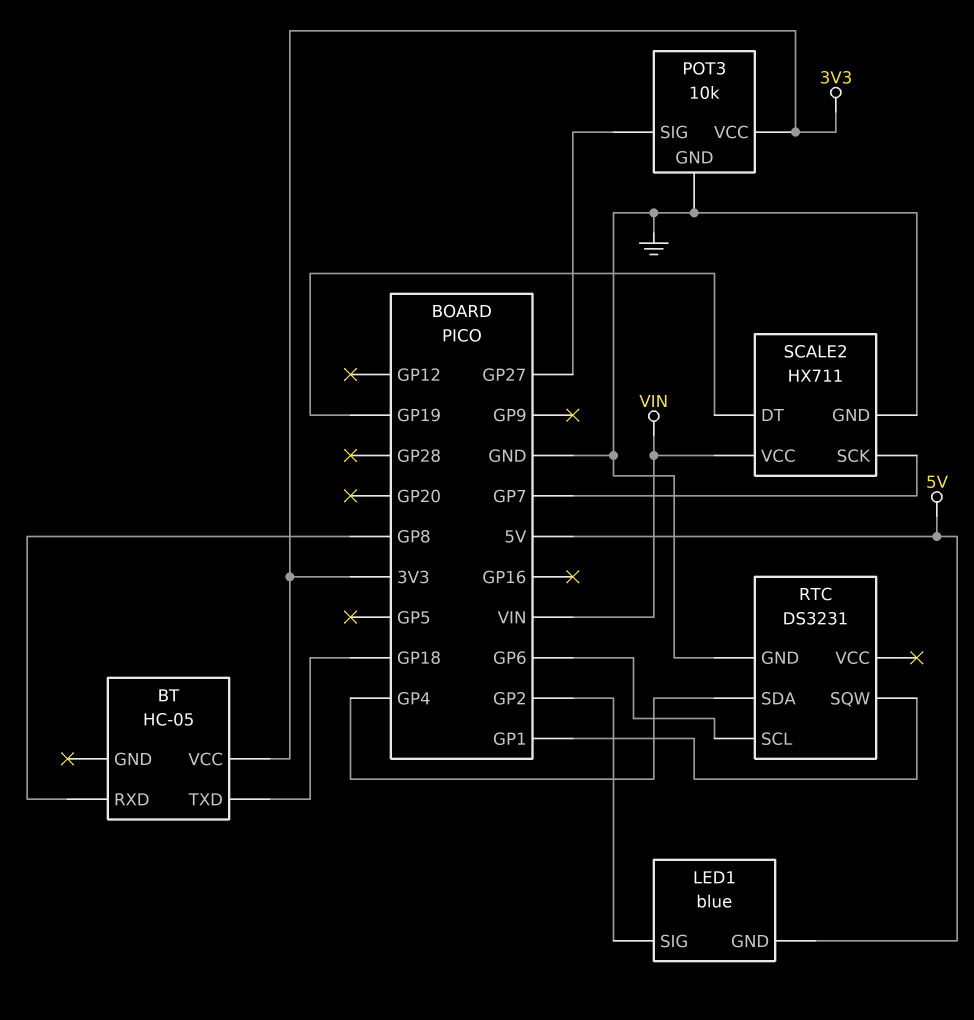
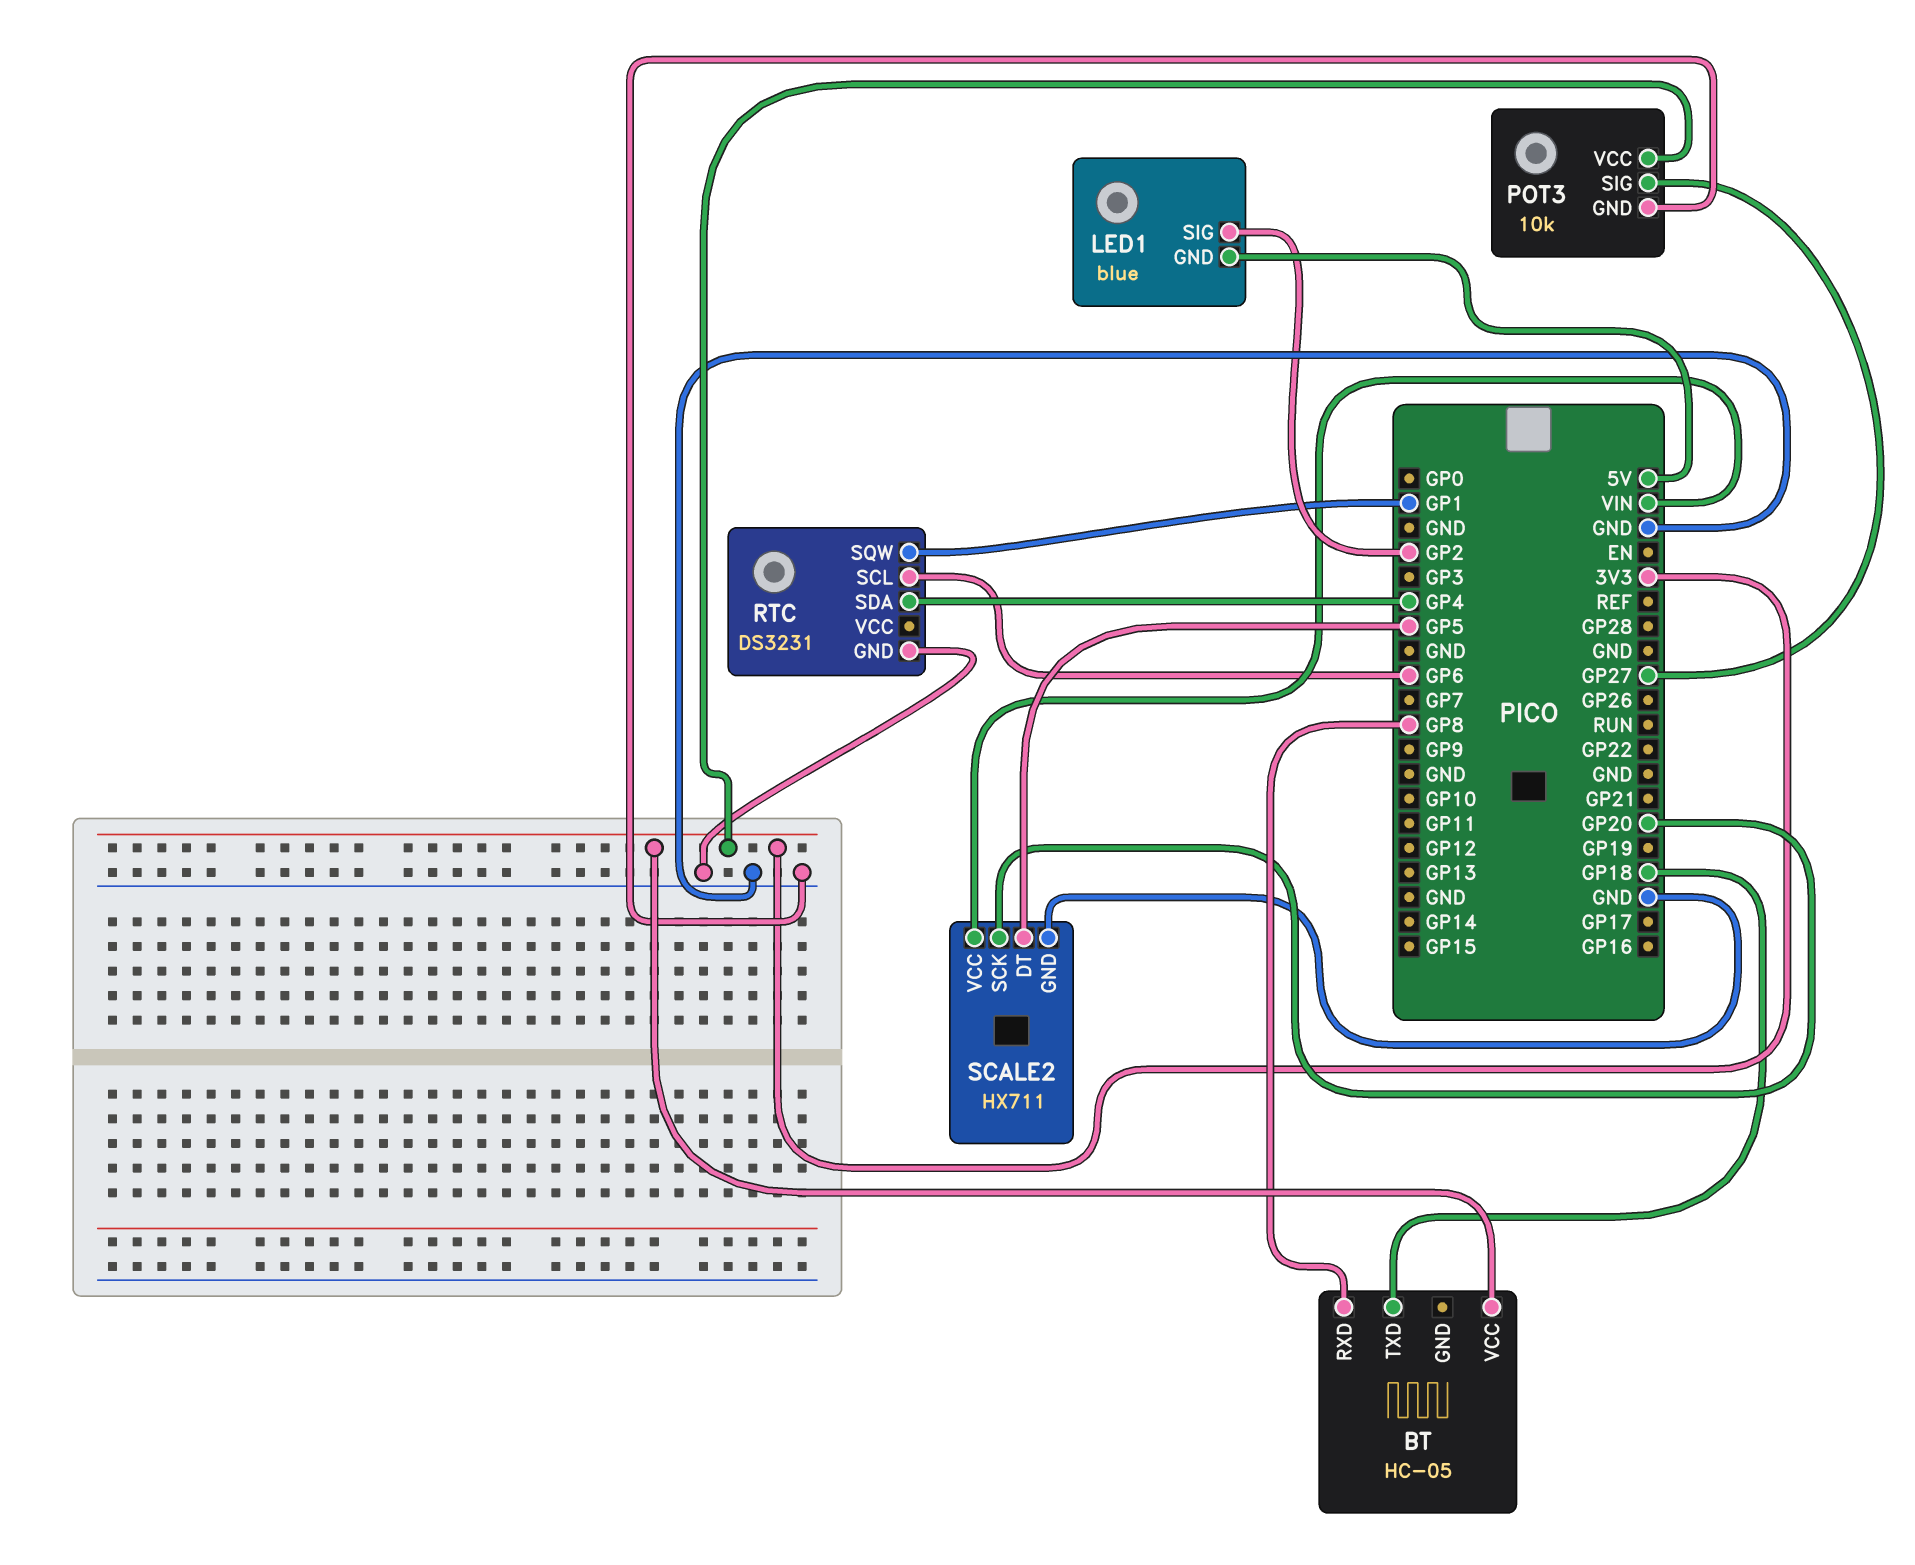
SCALE2 pin DT: GP19 -> GP5
SCALE2 pin SCK: GP7 -> GP20

